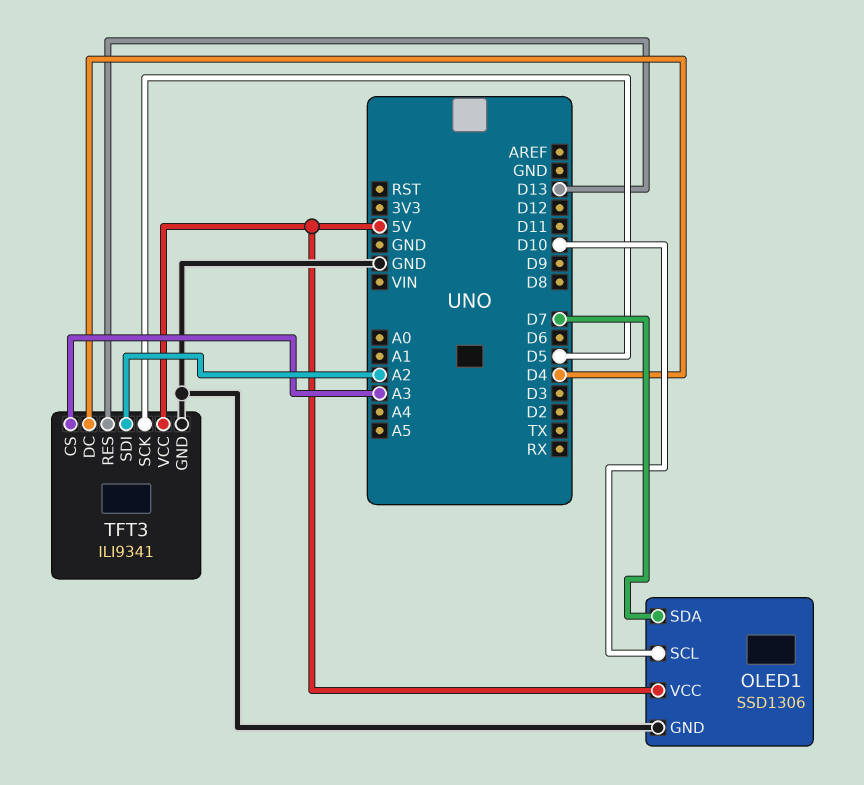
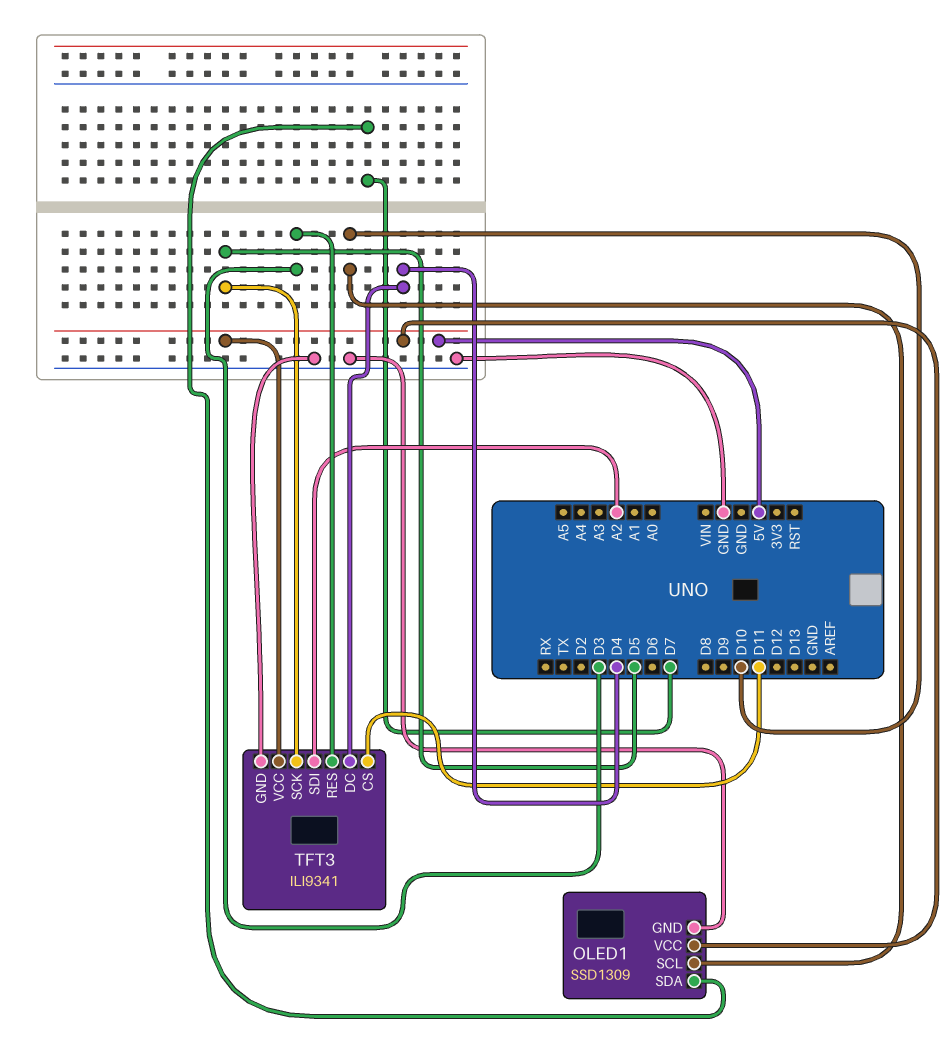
OLED1: SSD1306 -> SSD1309
TFT3 pin CS: A3 -> D11
TFT3 pin RES: D13 -> D3

